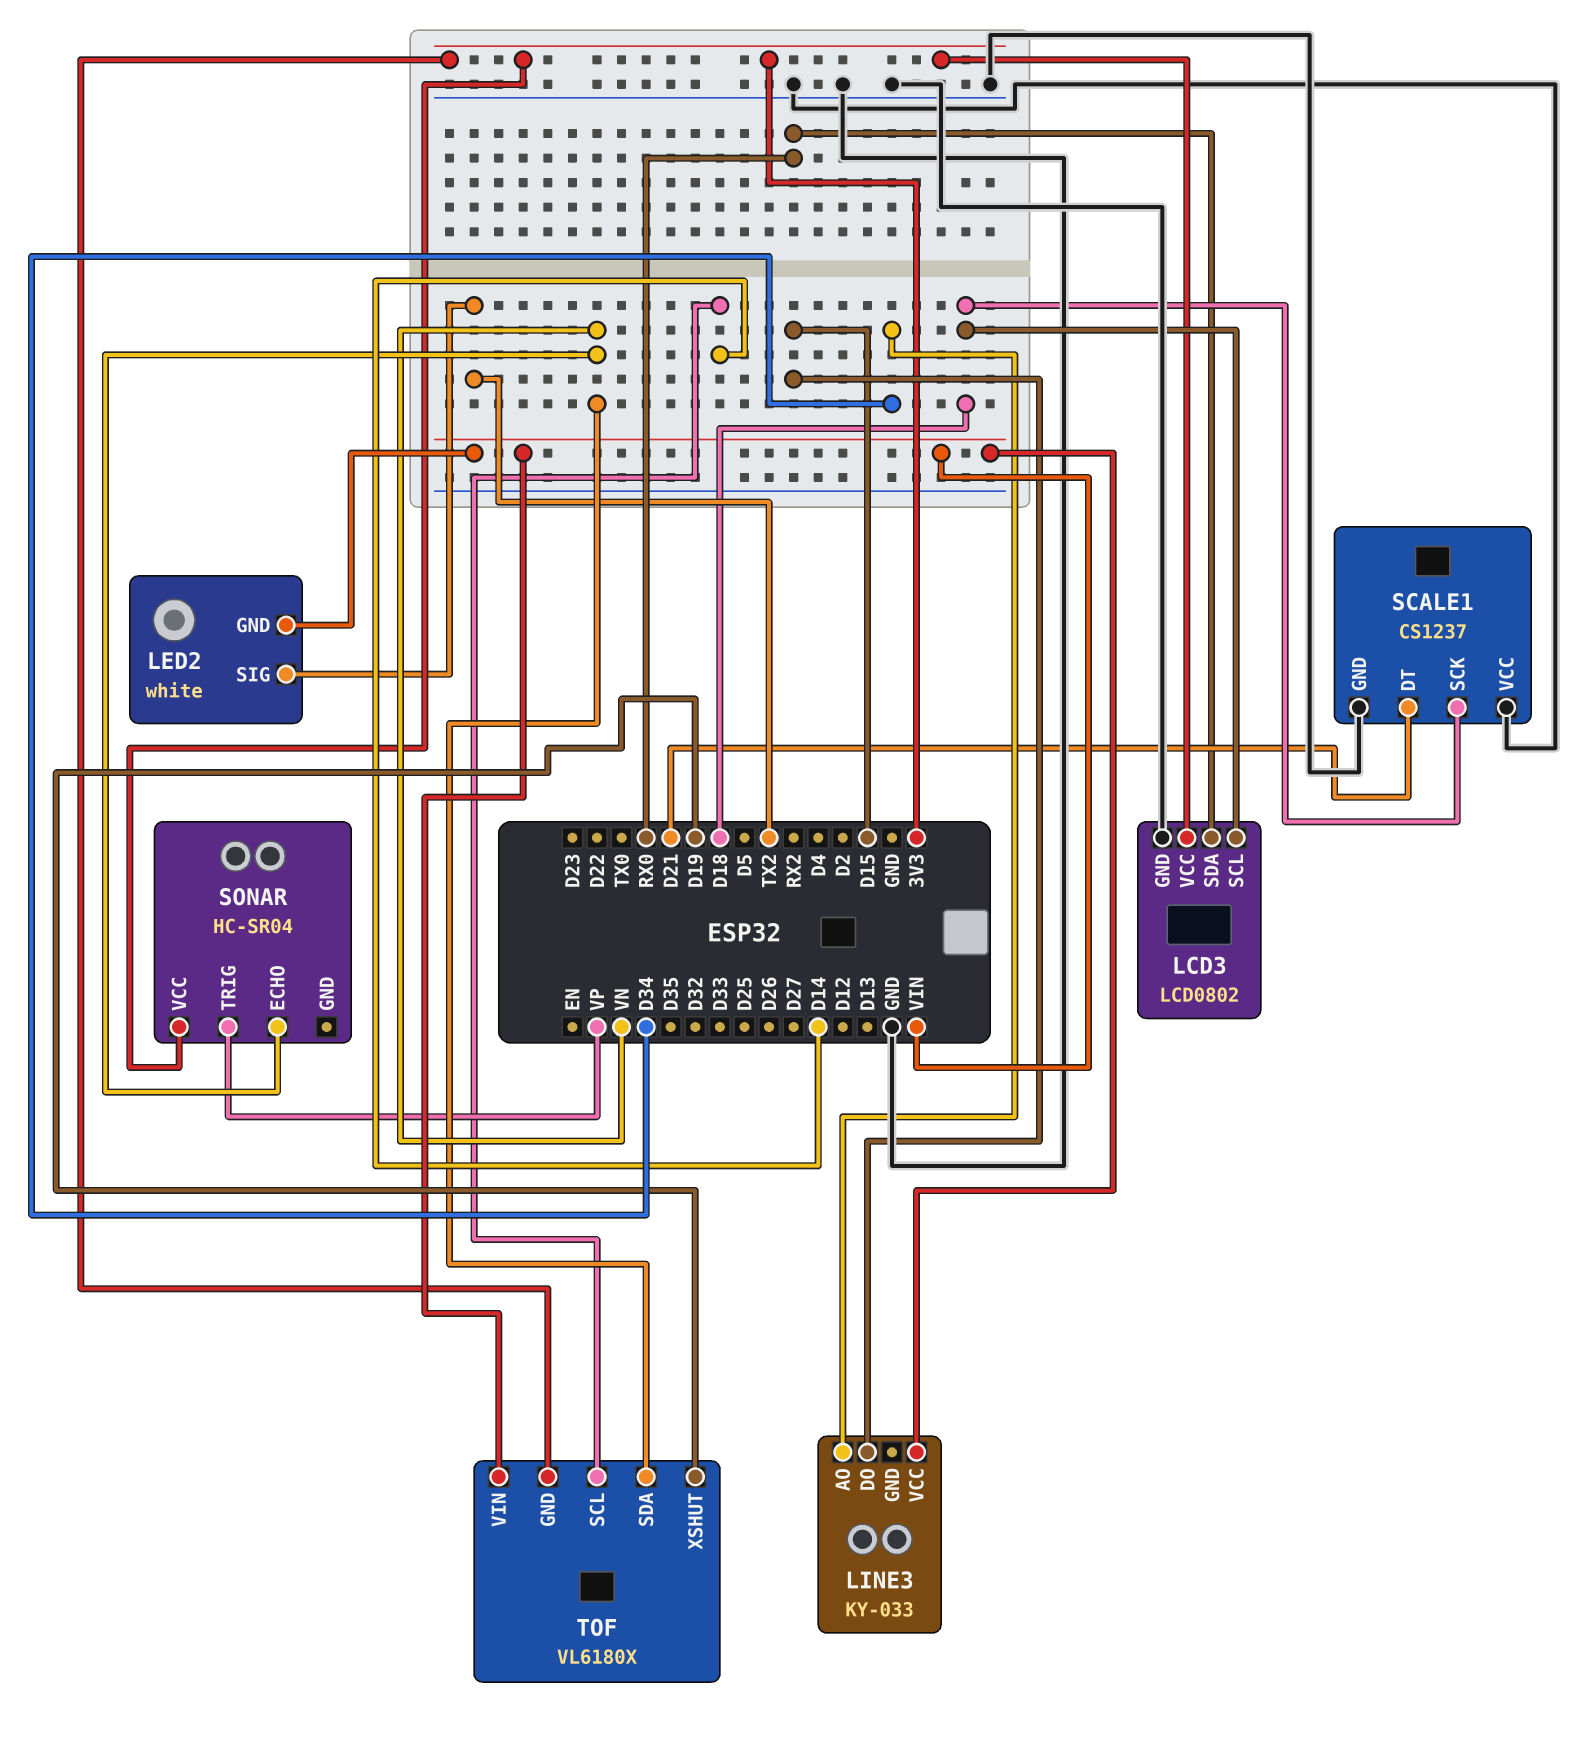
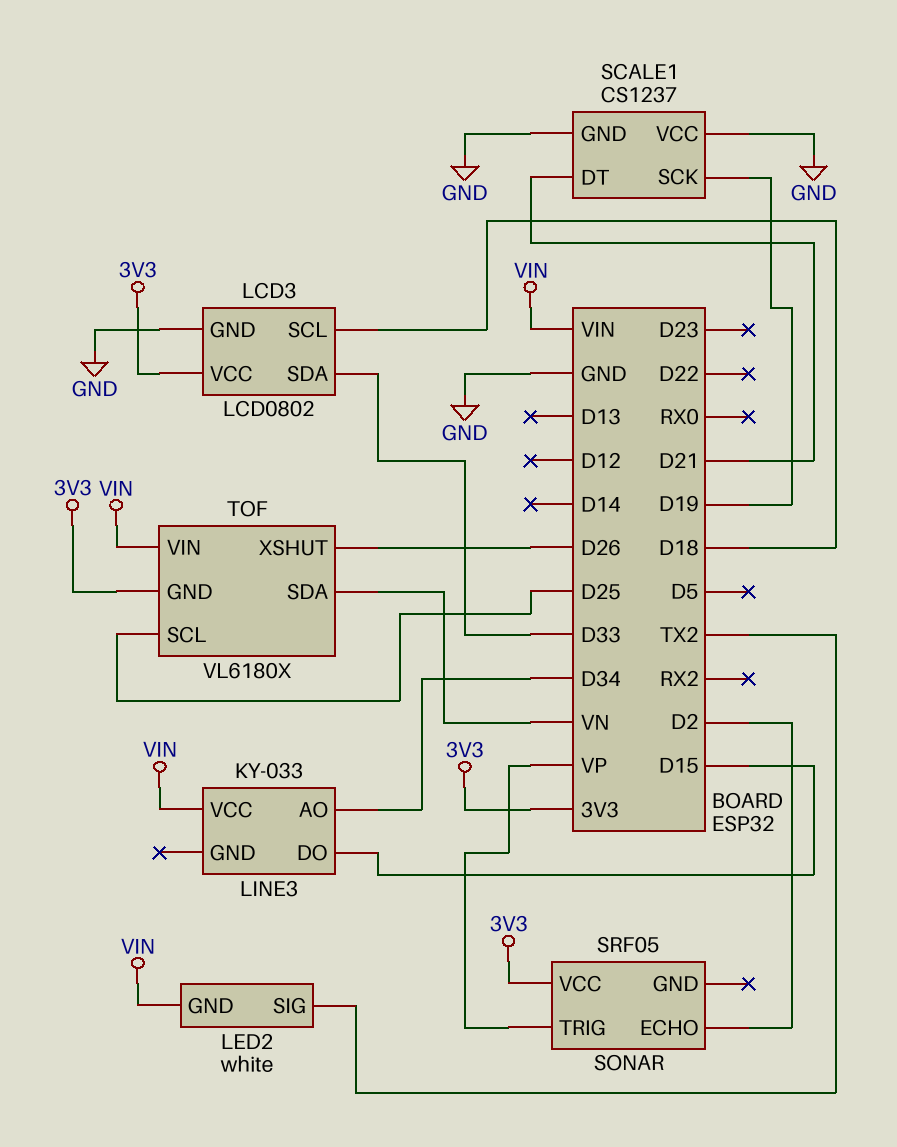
LCD3 pin SDA: RX0 -> D33
SCALE1 pin SCK: D18 -> D19
SONAR: HC-SR04 -> SRF05
SONAR pin ECHO: VN -> D2
TOF pin SCL: D14 -> D25
TOF pin XSHUT: D19 -> D26

